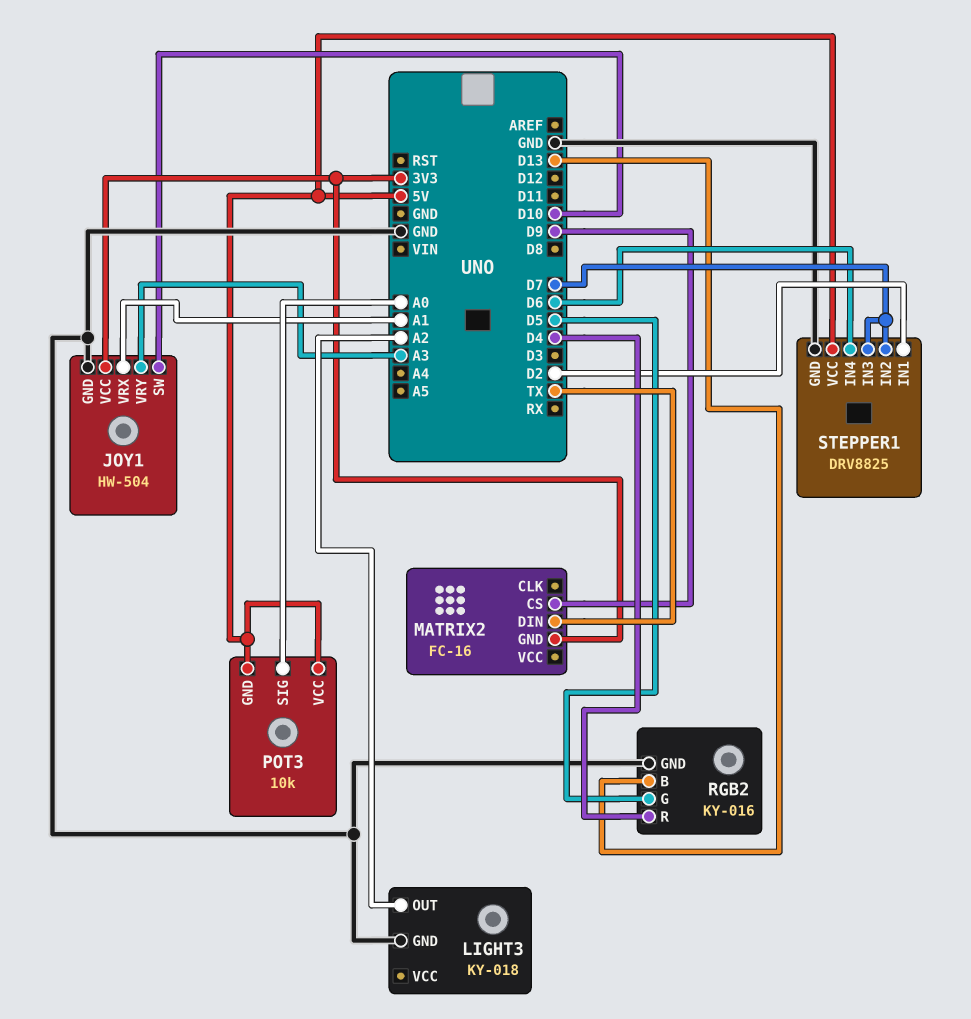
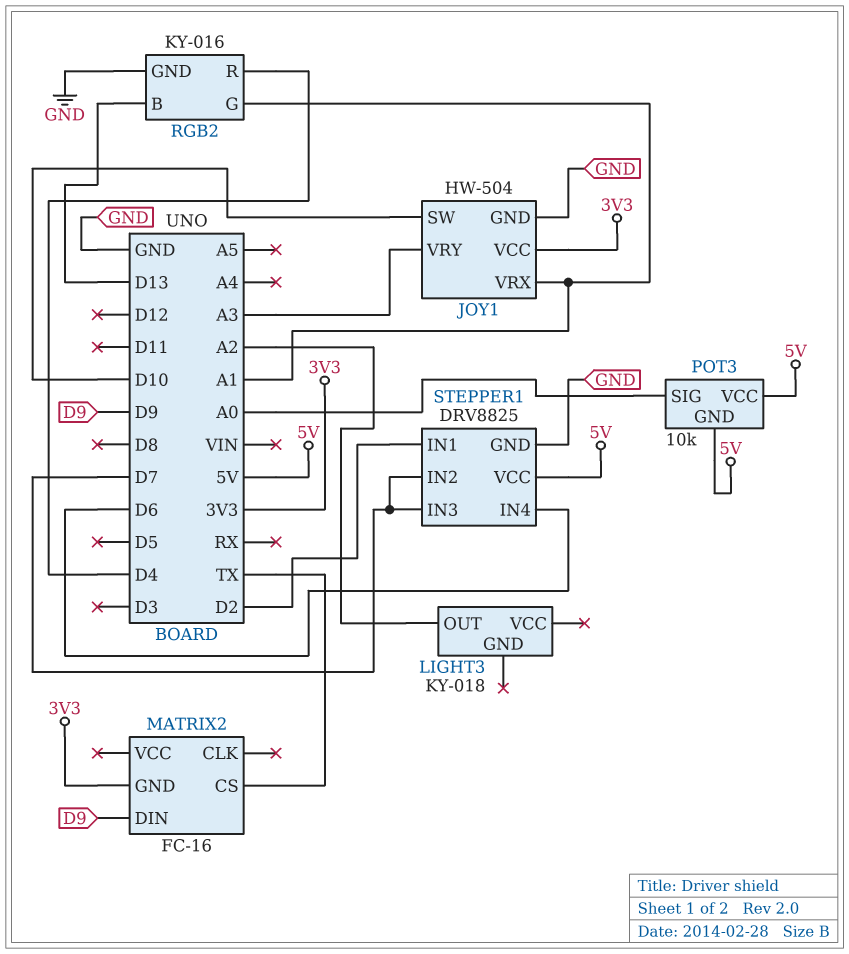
LIGHT3 pin GND: GND -> none
MATRIX2 pin CS: D9 -> TX
MATRIX2 pin DIN: TX -> D9
RGB2 pin G: D5 -> A1

